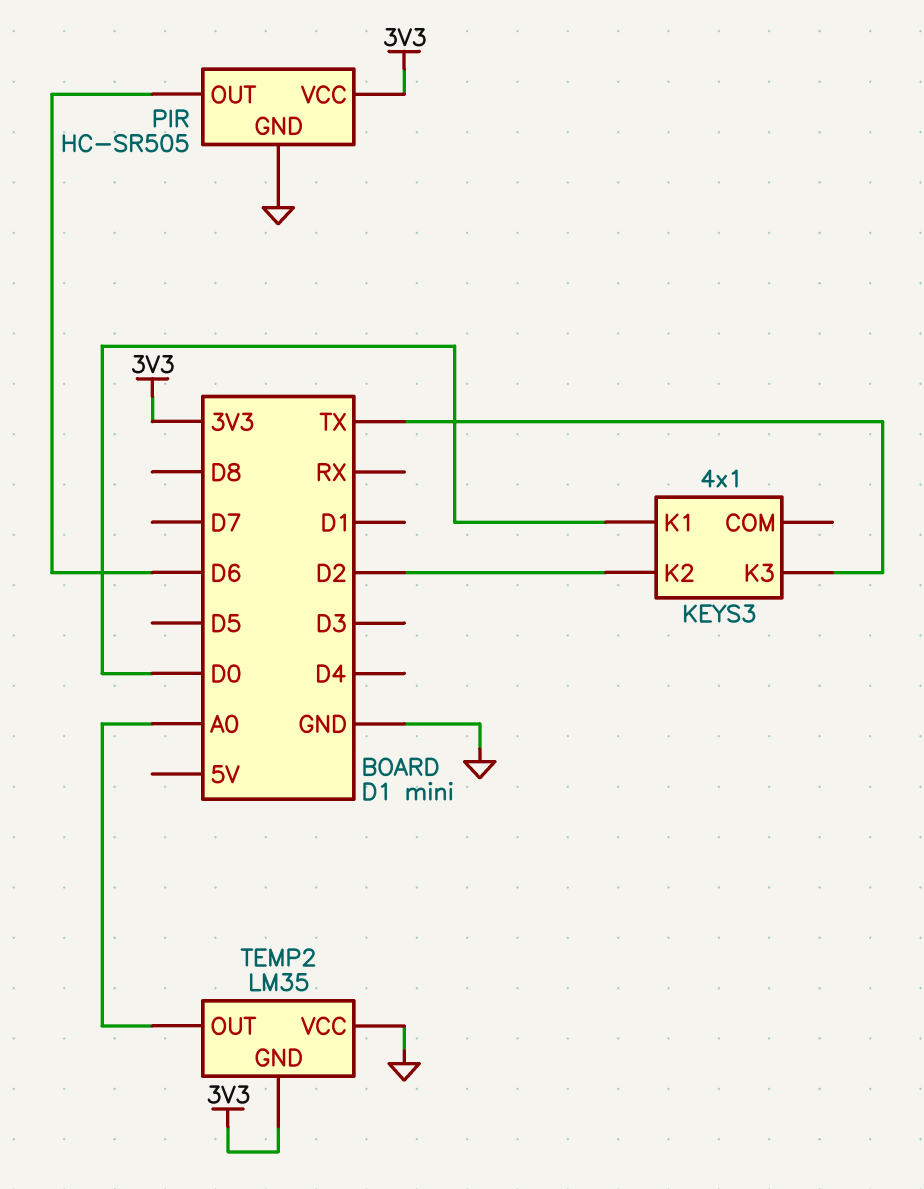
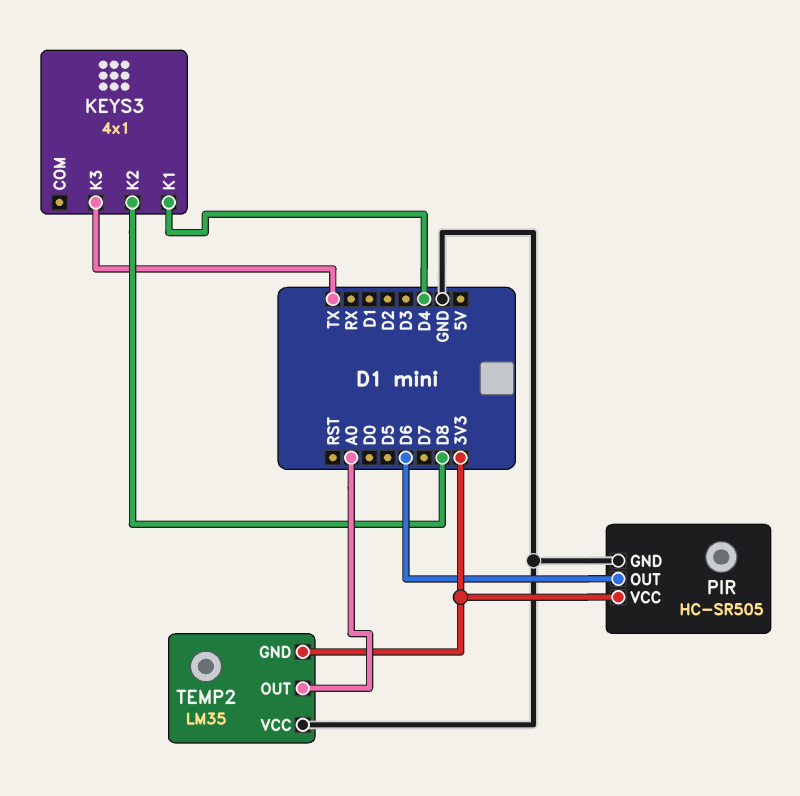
KEYS3 pin K1: D0 -> D4
KEYS3 pin K2: D2 -> D8

